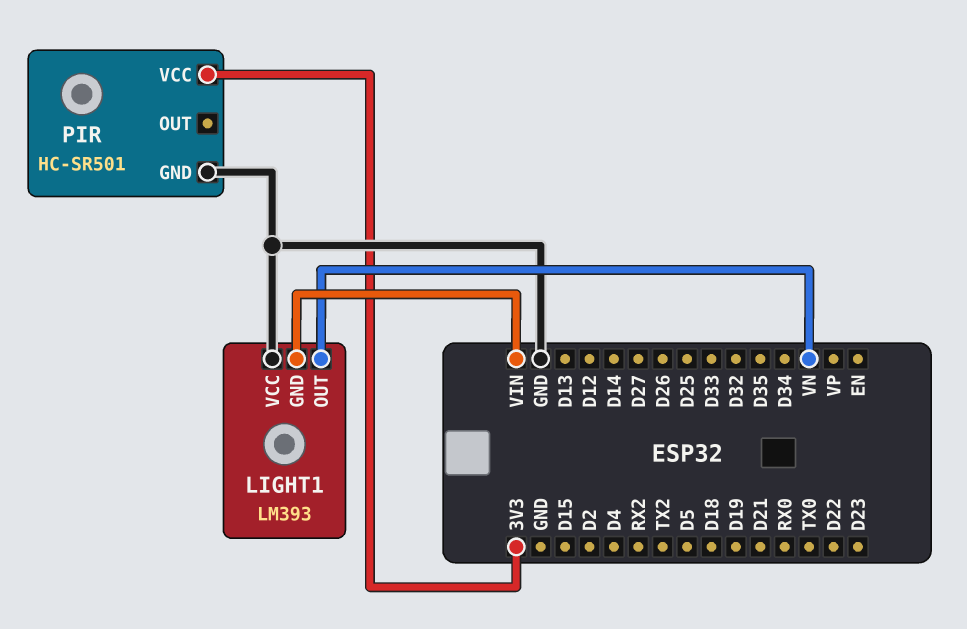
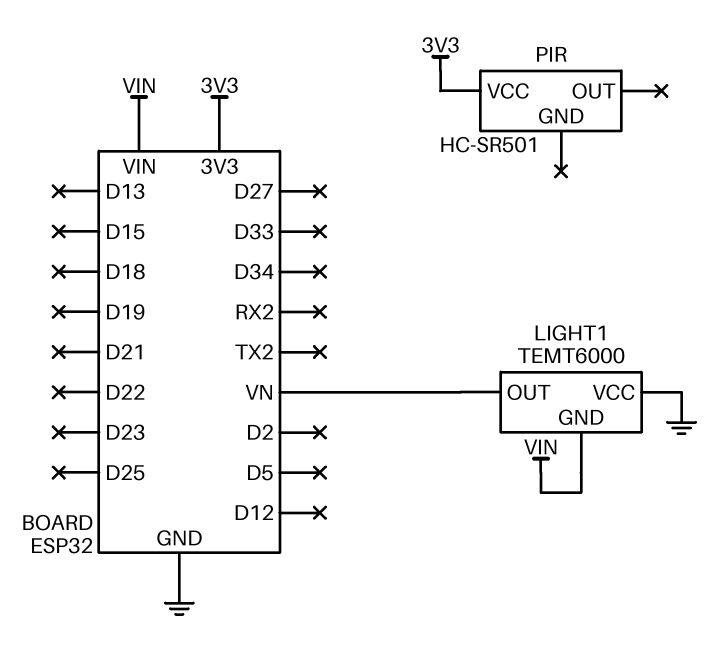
LIGHT1: LM393 -> TEMT6000
PIR pin GND: GND -> none

